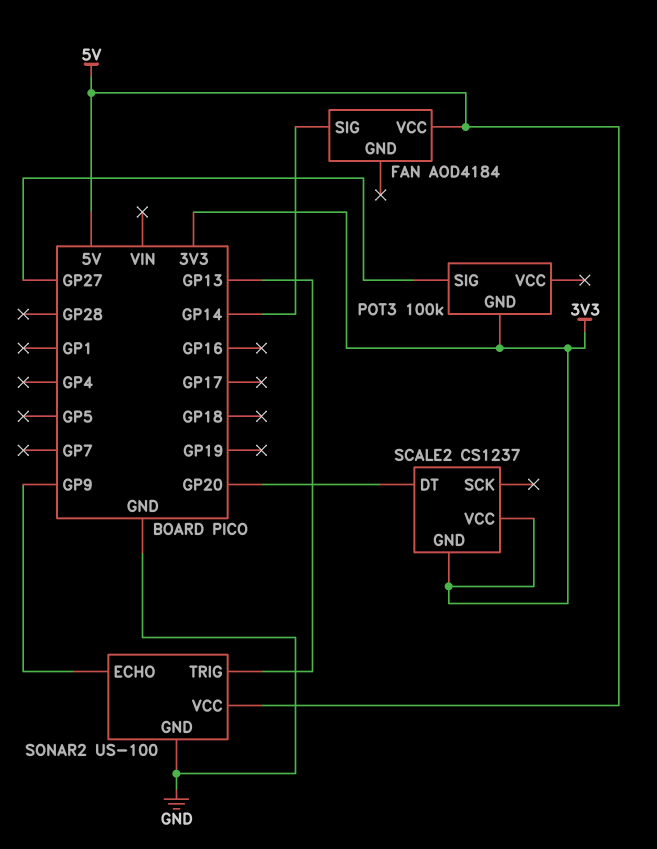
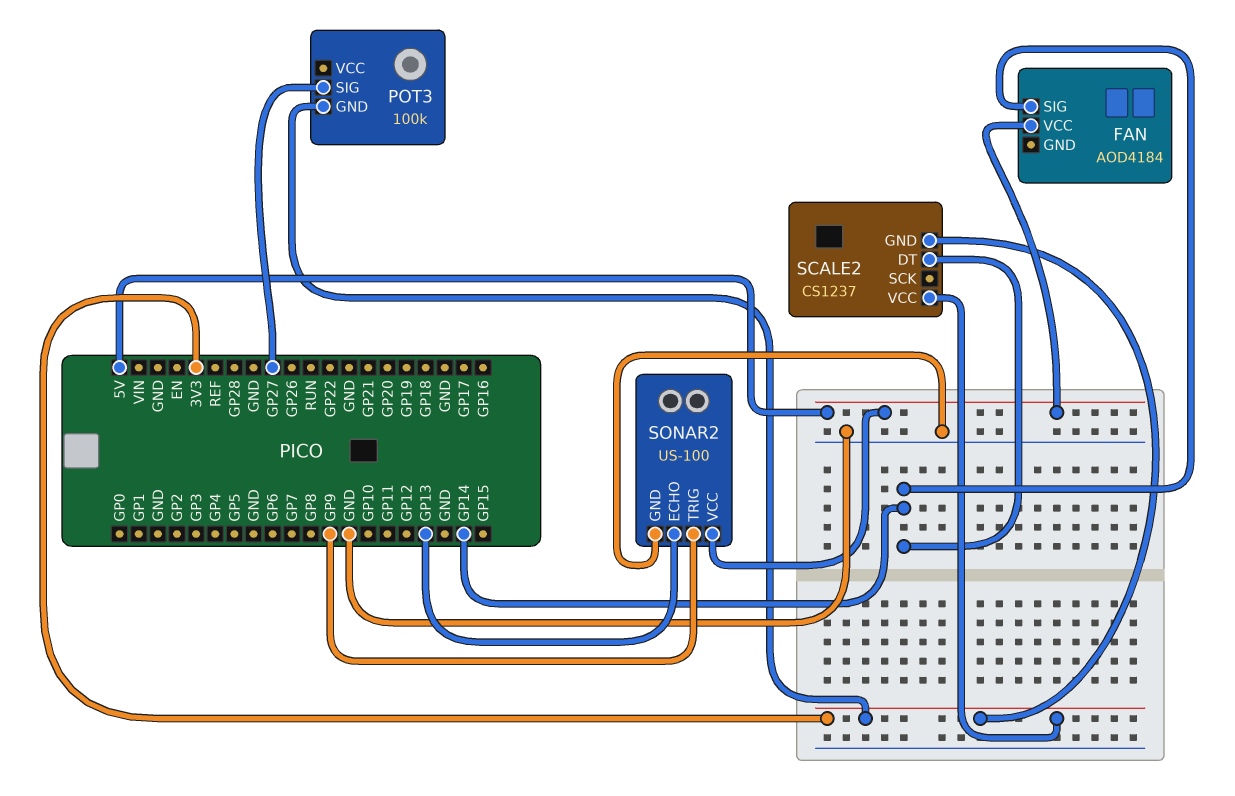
SCALE2 pin DT: GP20 -> GP14
SONAR2 pin ECHO: GP9 -> GP13
SONAR2 pin TRIG: GP13 -> GP9

